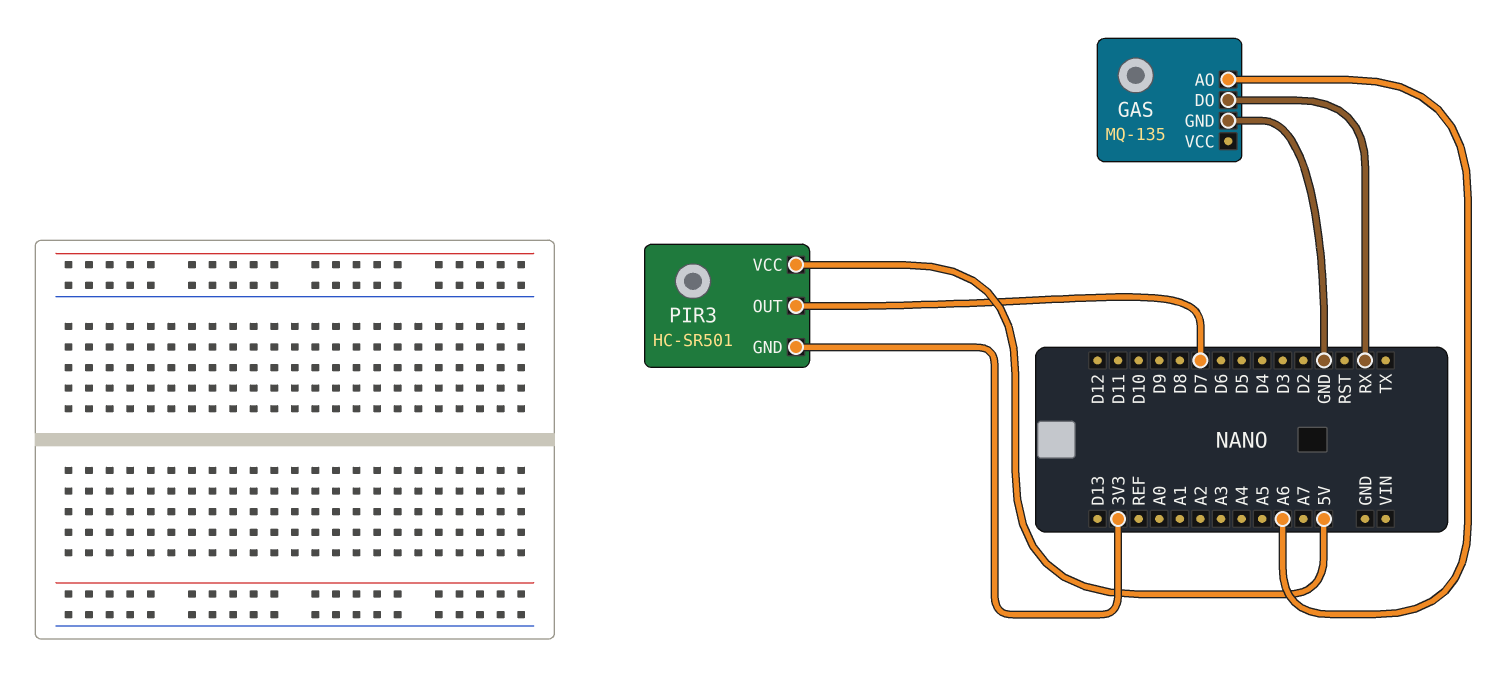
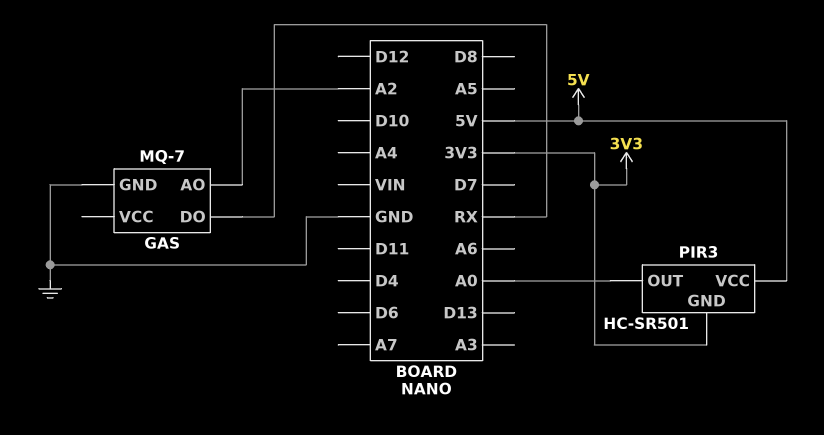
GAS: MQ-135 -> MQ-7
GAS pin AO: A6 -> A2
PIR3 pin OUT: D7 -> A0

